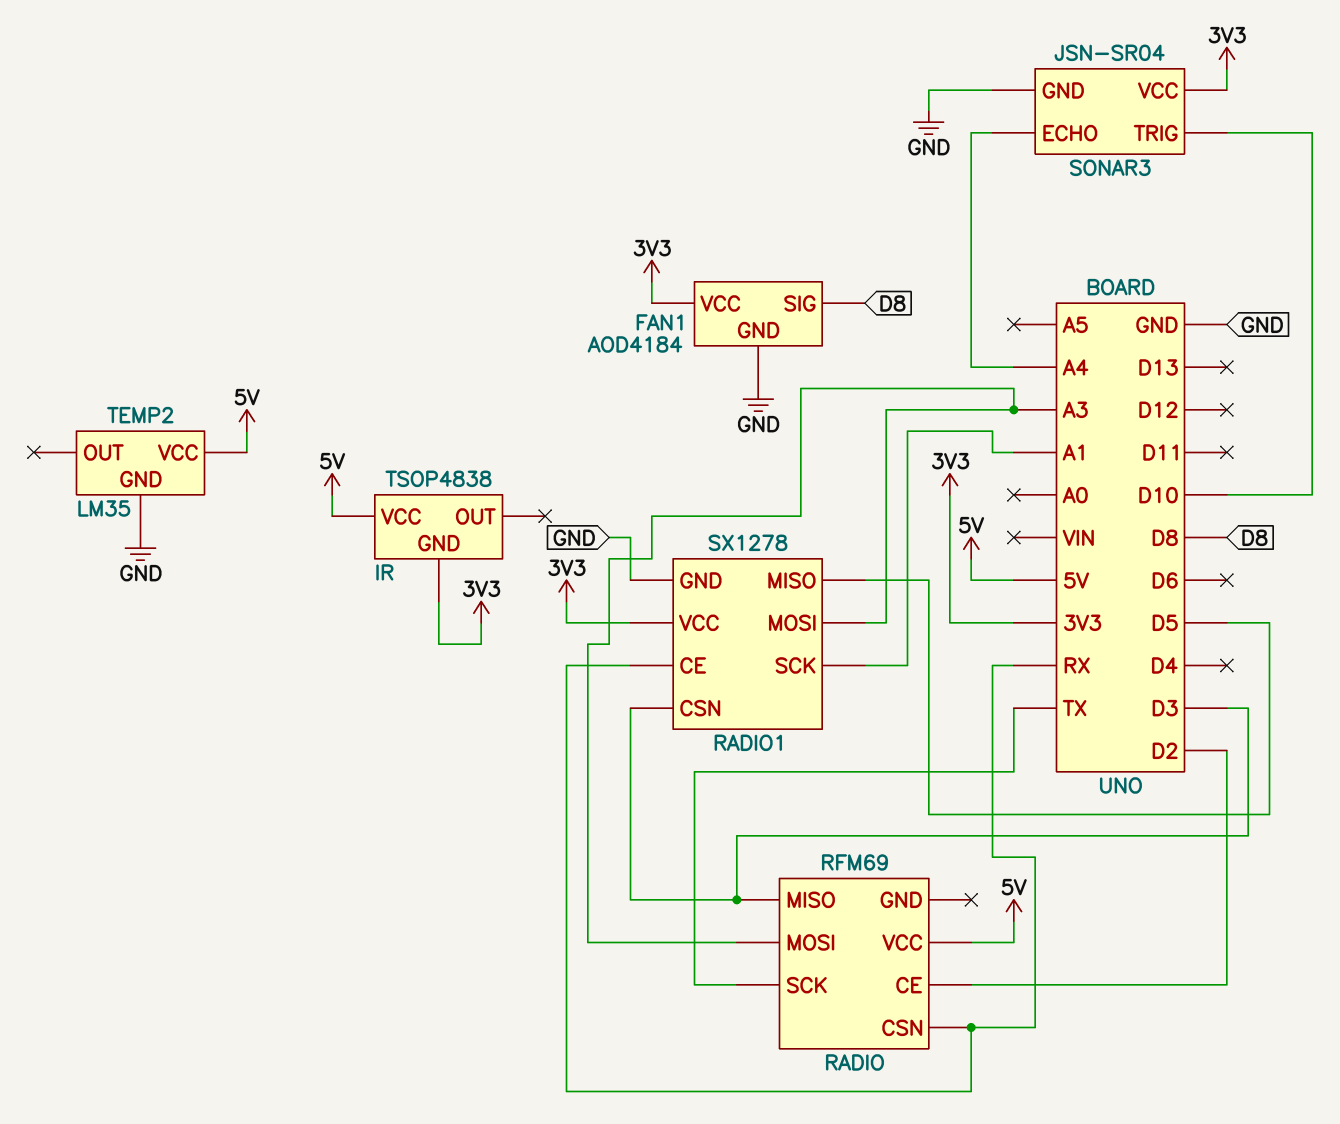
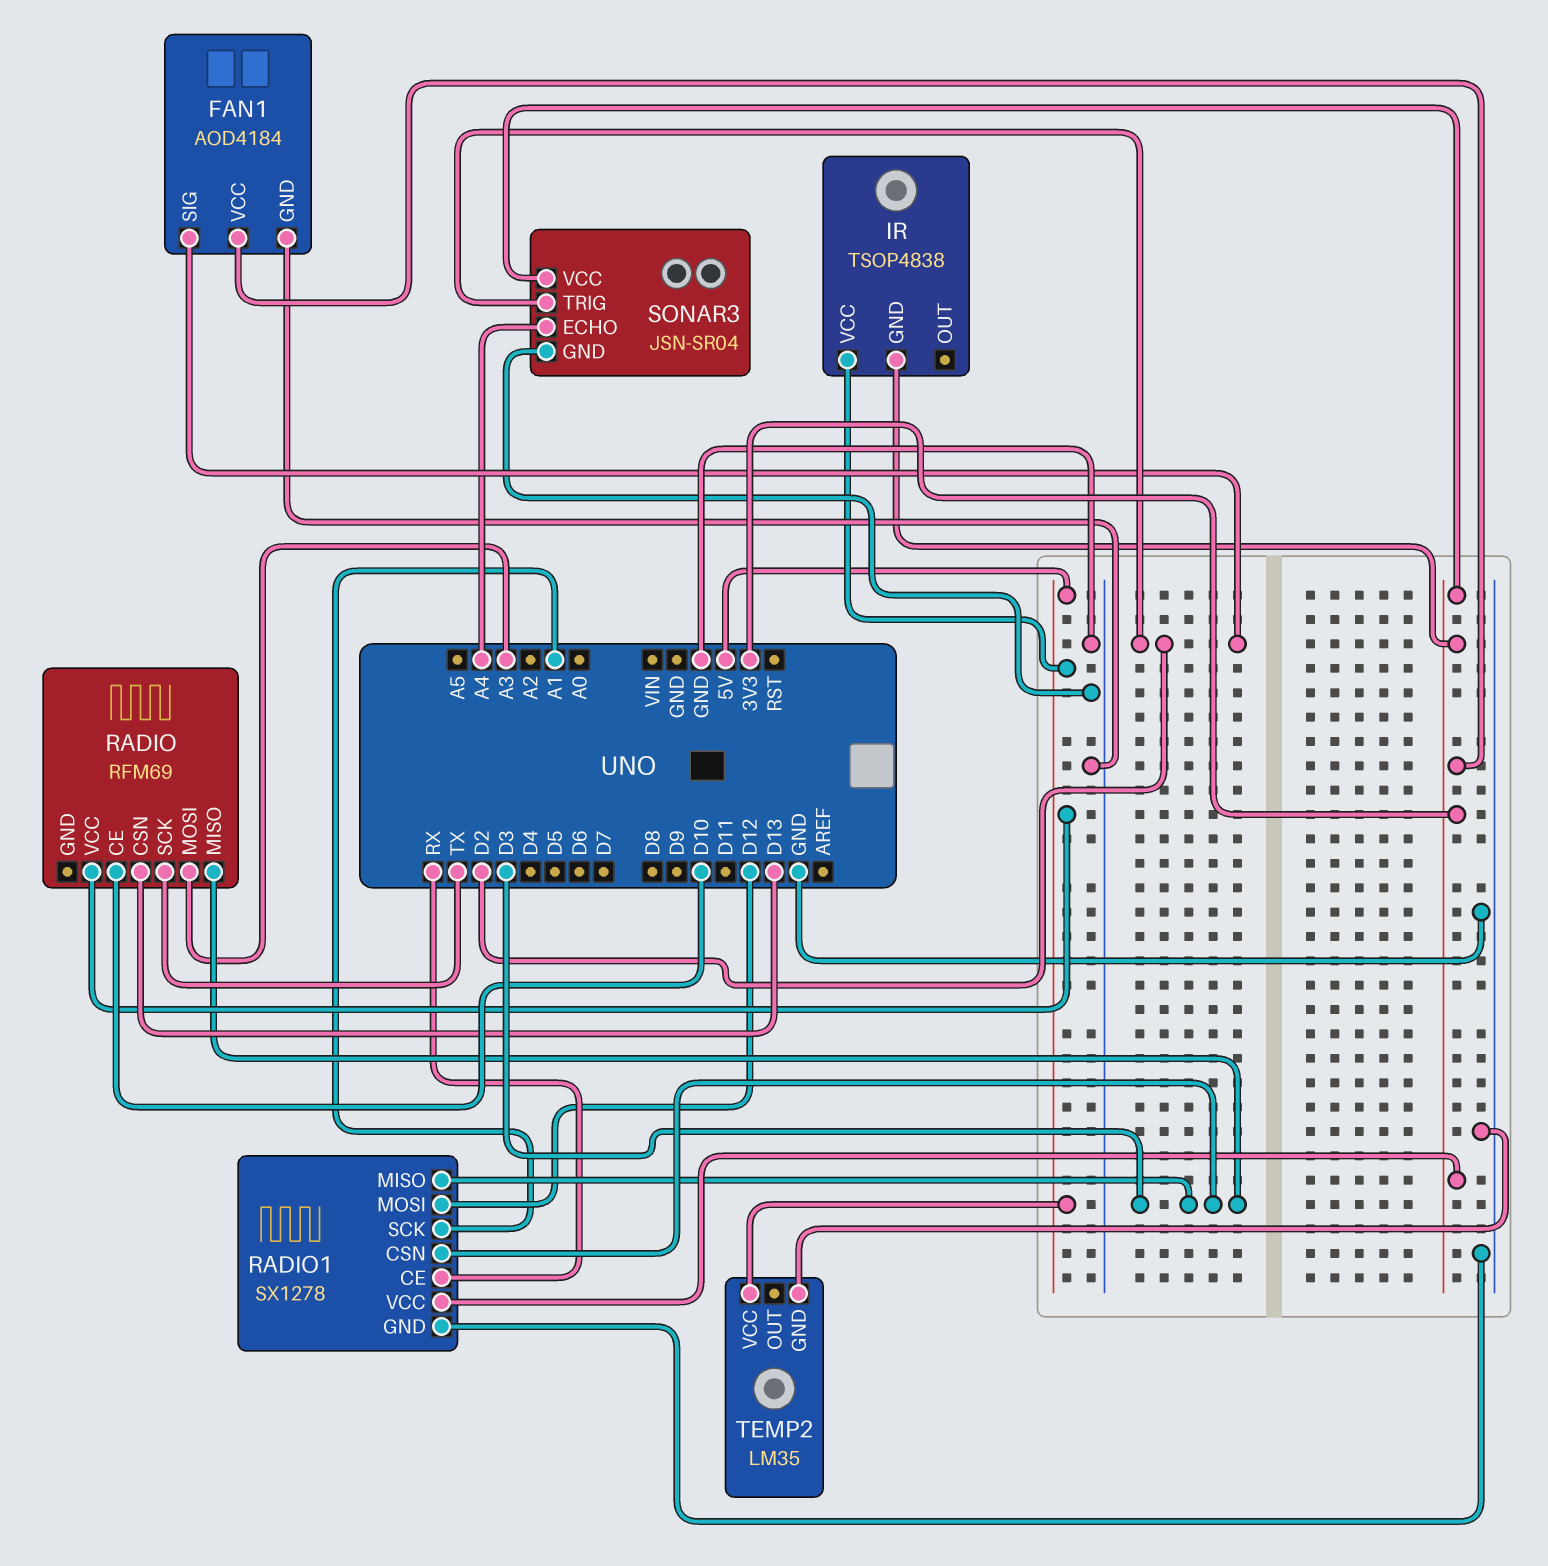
FAN1 pin SIG: D8 -> D2
RADIO pin CE: D2 -> D10
RADIO pin CSN: RX -> D13
RADIO1 pin MISO: D5 -> D3
RADIO1 pin MOSI: A3 -> D12
SONAR3 pin TRIG: D10 -> D2

